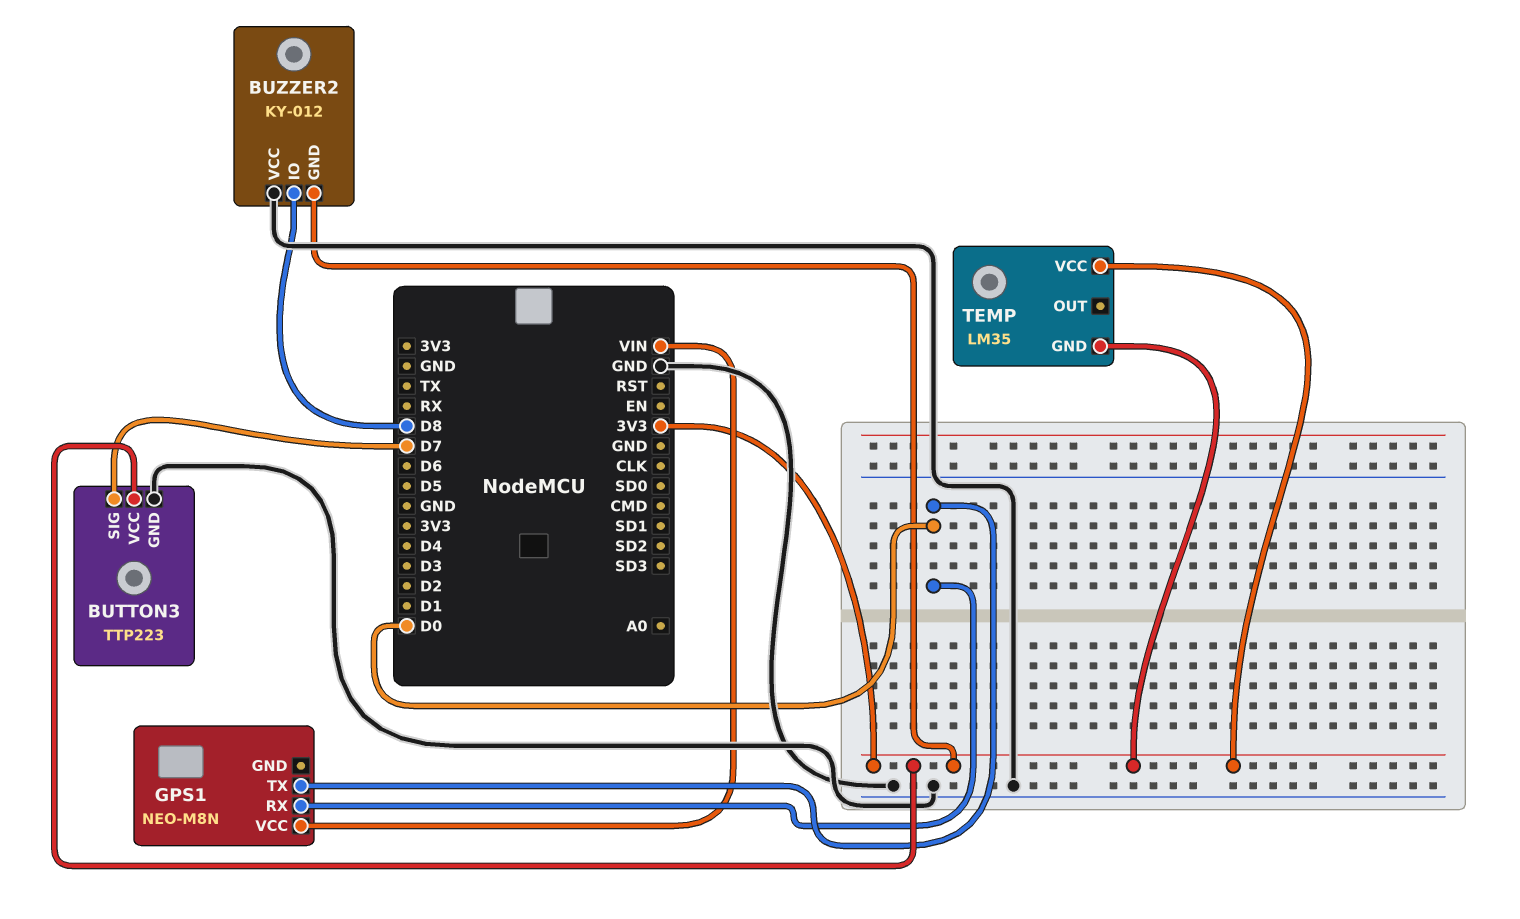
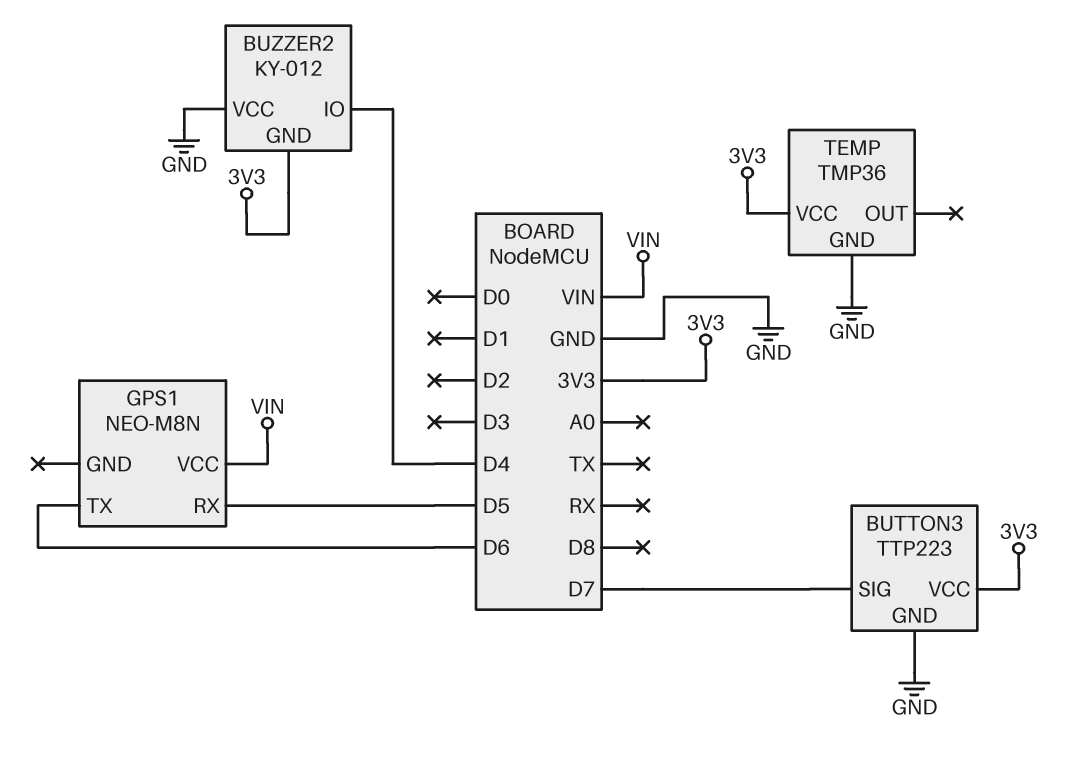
BUZZER2 pin IO: D8 -> D4
GPS1 pin RX: D0 -> D5
GPS1 pin TX: D0 -> D6
TEMP: LM35 -> TMP36
TEMP pin GND: 3V3 -> GND

